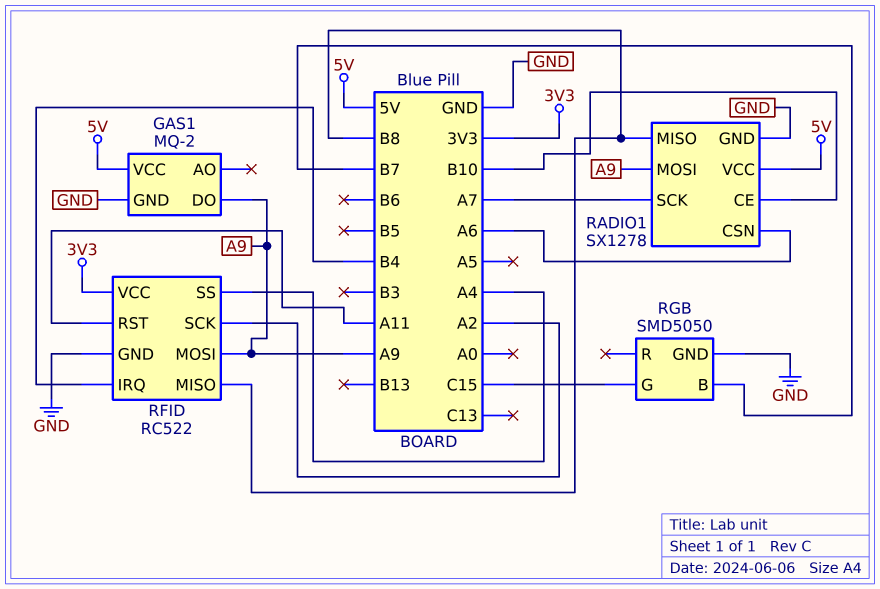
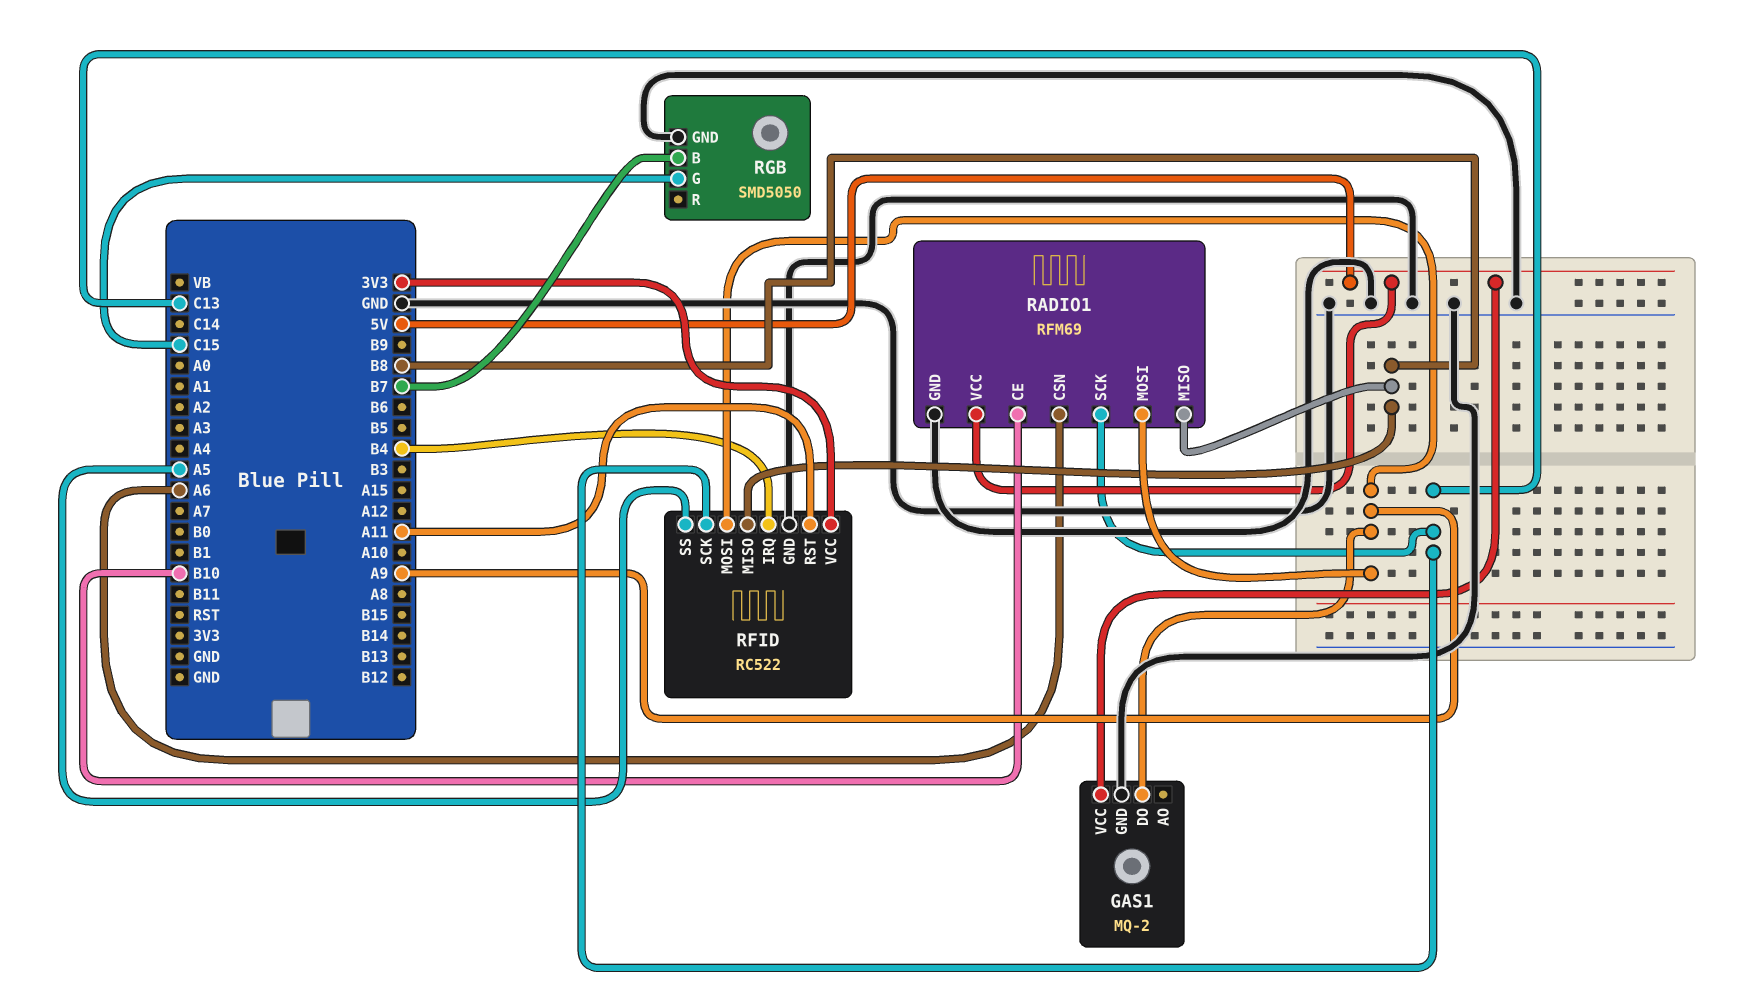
RADIO1: SX1278 -> RFM69
RADIO1 pin SCK: A7 -> C13
RFID pin SCK: A2 -> C13
RFID pin SS: A4 -> A5

